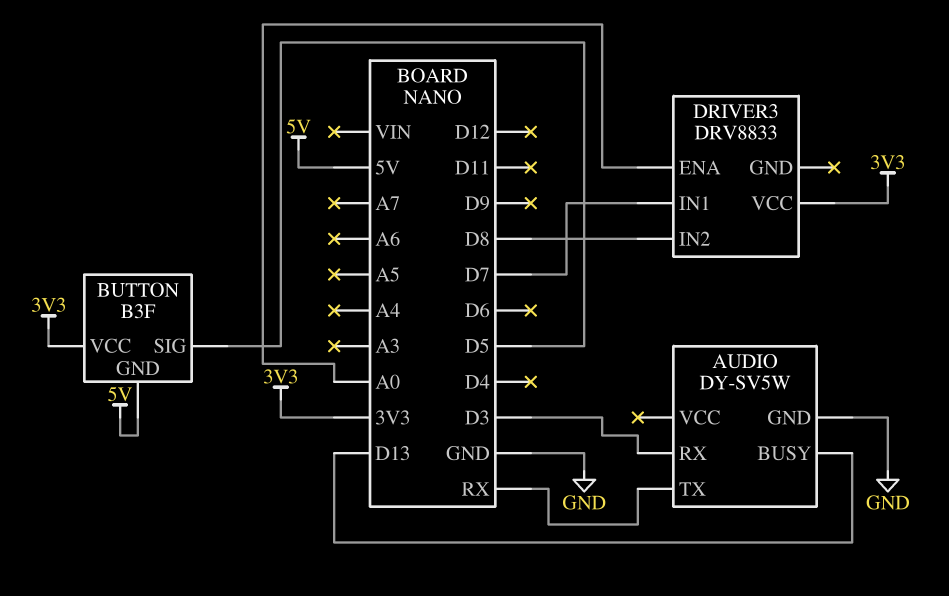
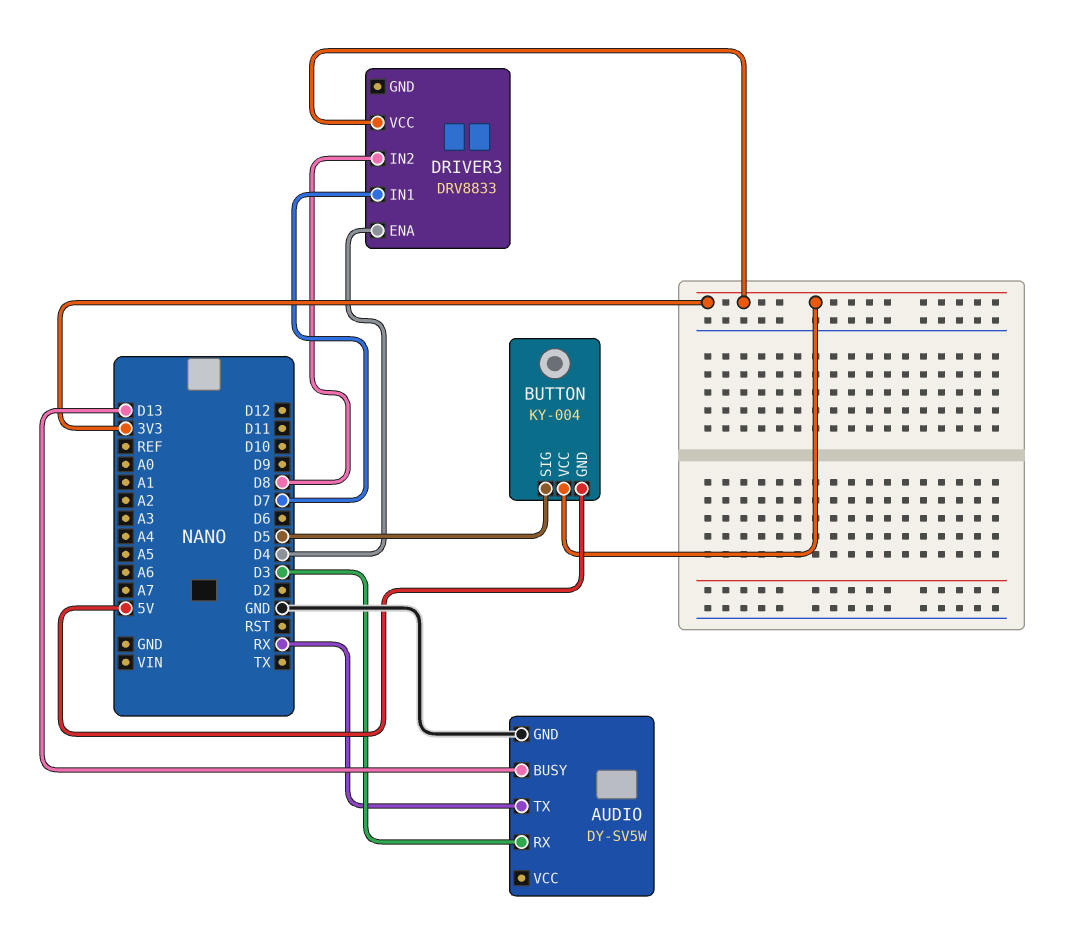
BUTTON: B3F -> KY-004
DRIVER3 pin ENA: A0 -> D4

